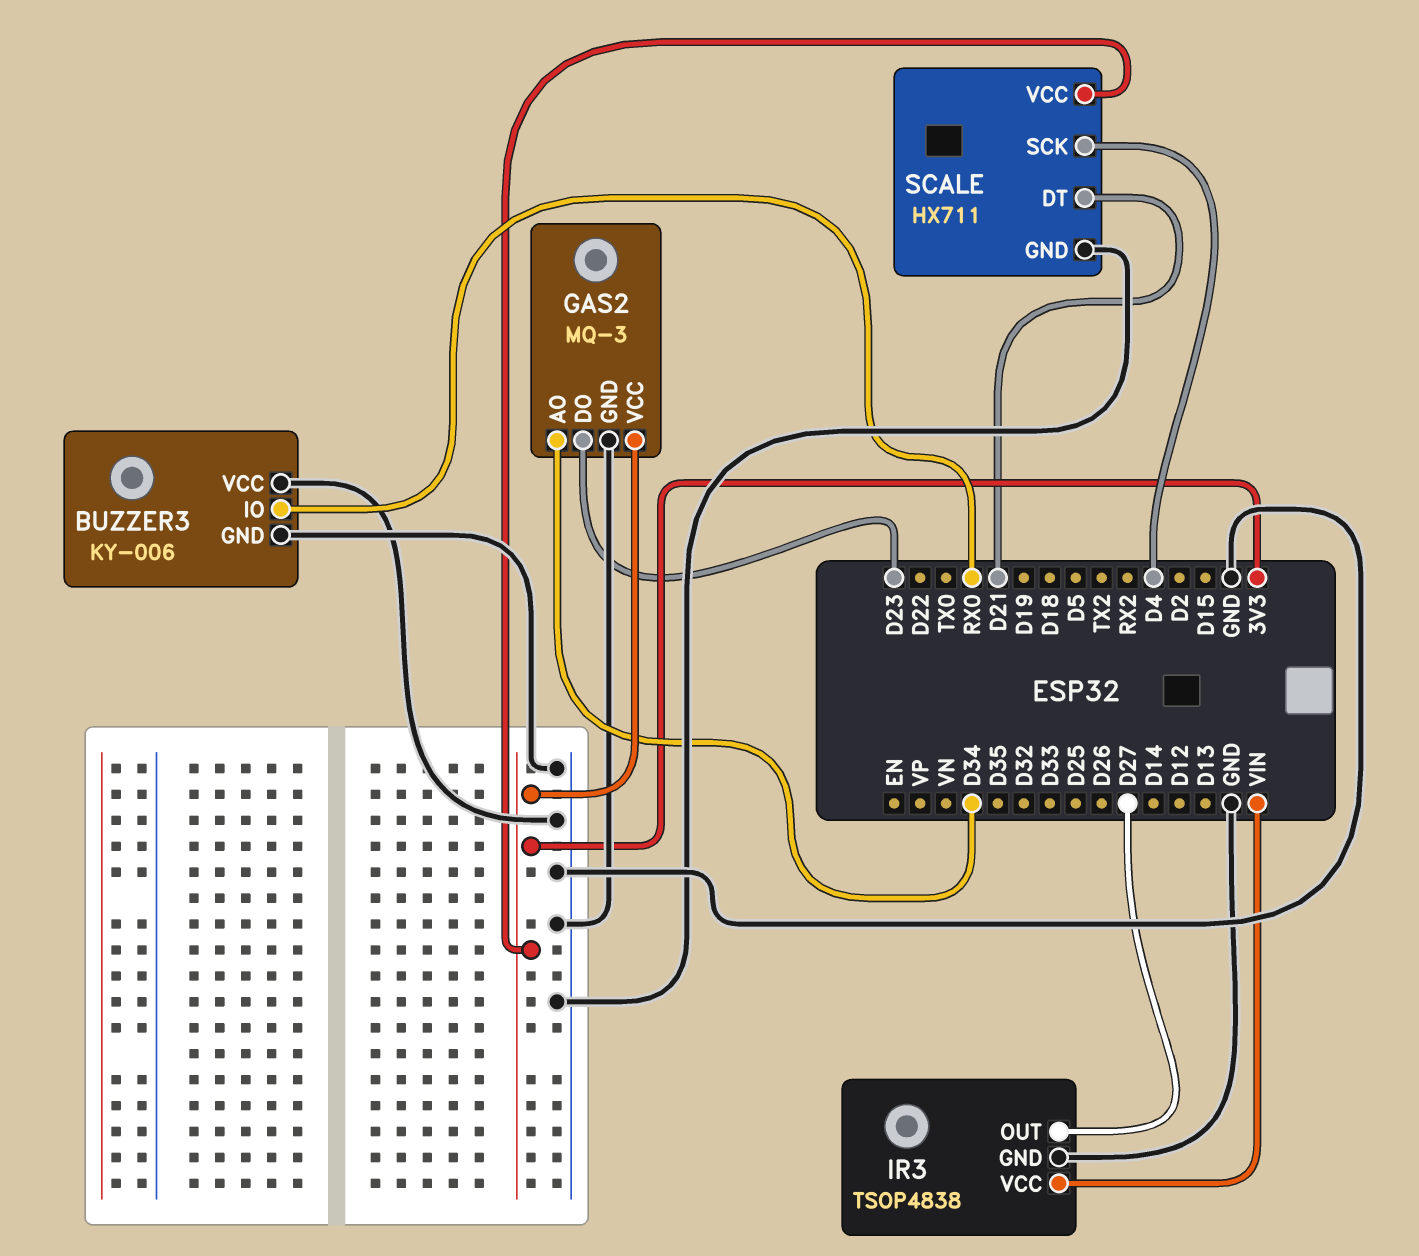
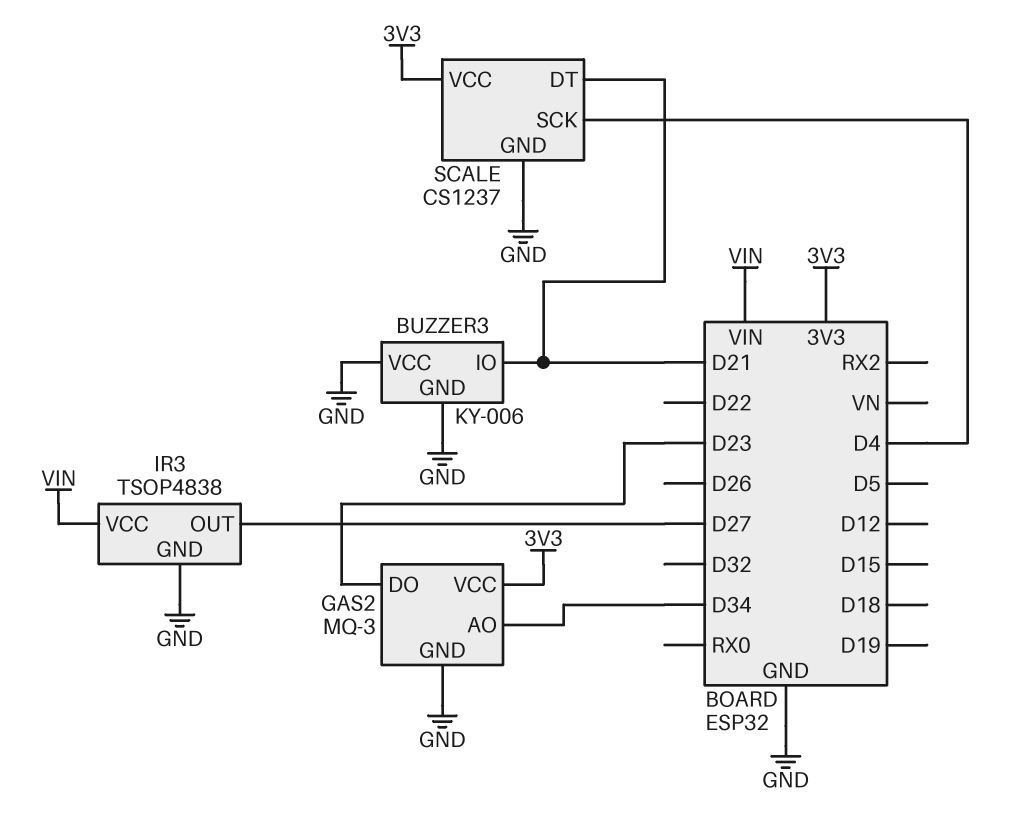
BUZZER3 pin IO: RX0 -> D21
SCALE: HX711 -> CS1237

